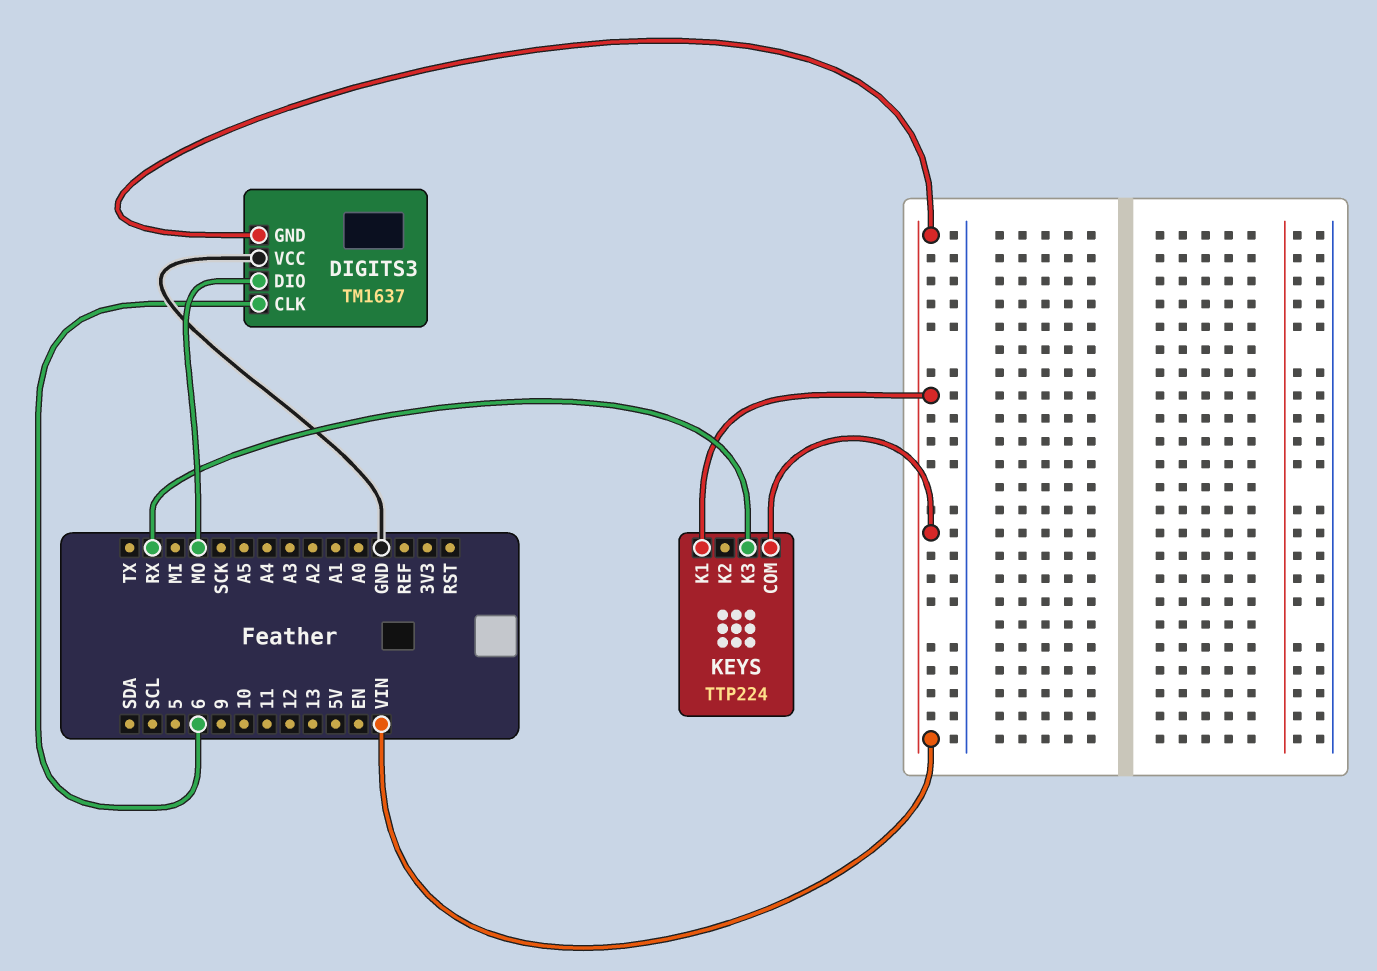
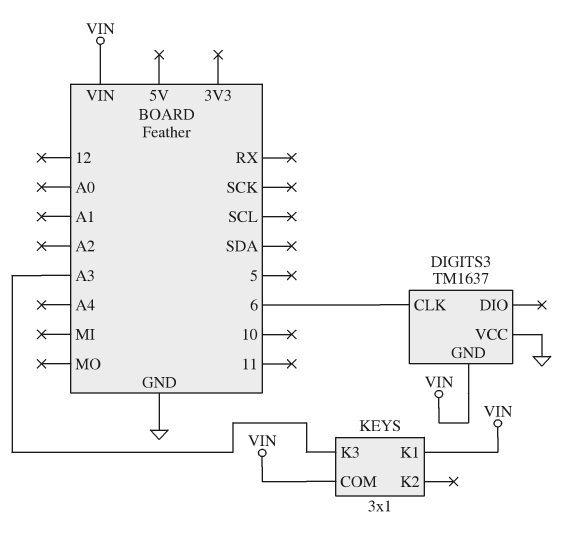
DIGITS3 pin DIO: MO -> none
KEYS: TTP224 -> 3x1
KEYS pin K3: RX -> A3

